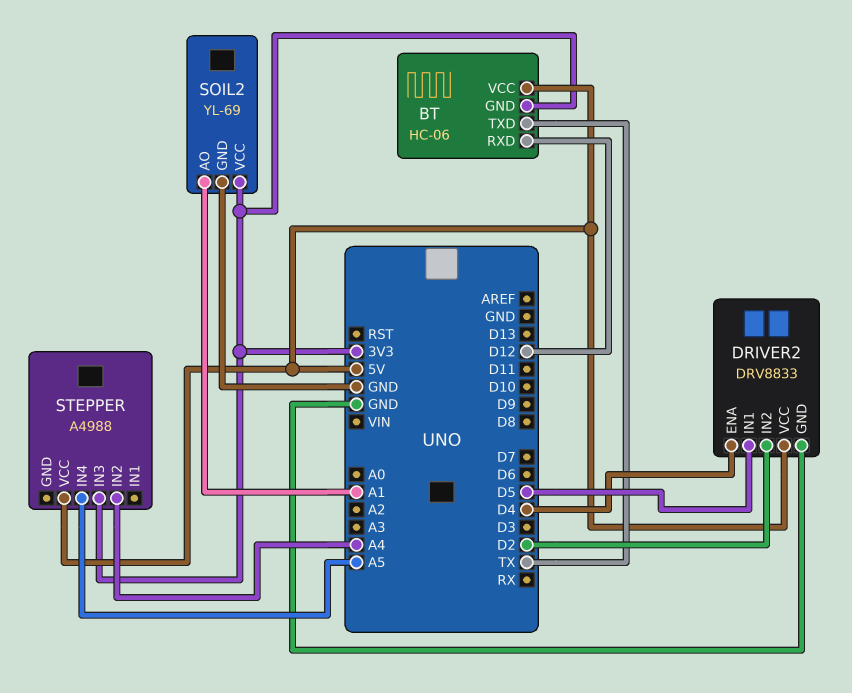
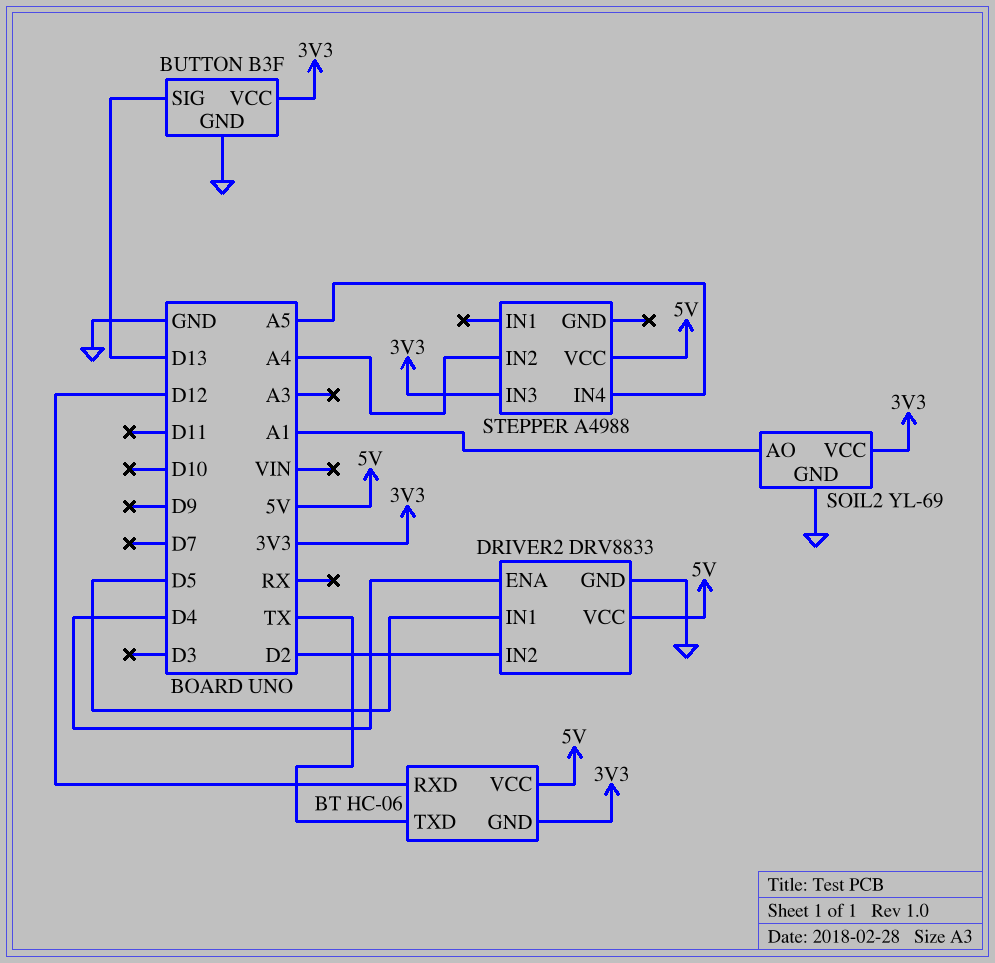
BUTTON: none -> B3F
BUTTON pin GND: none -> GND
BUTTON pin SIG: none -> D13
BUTTON pin VCC: none -> 3V3

